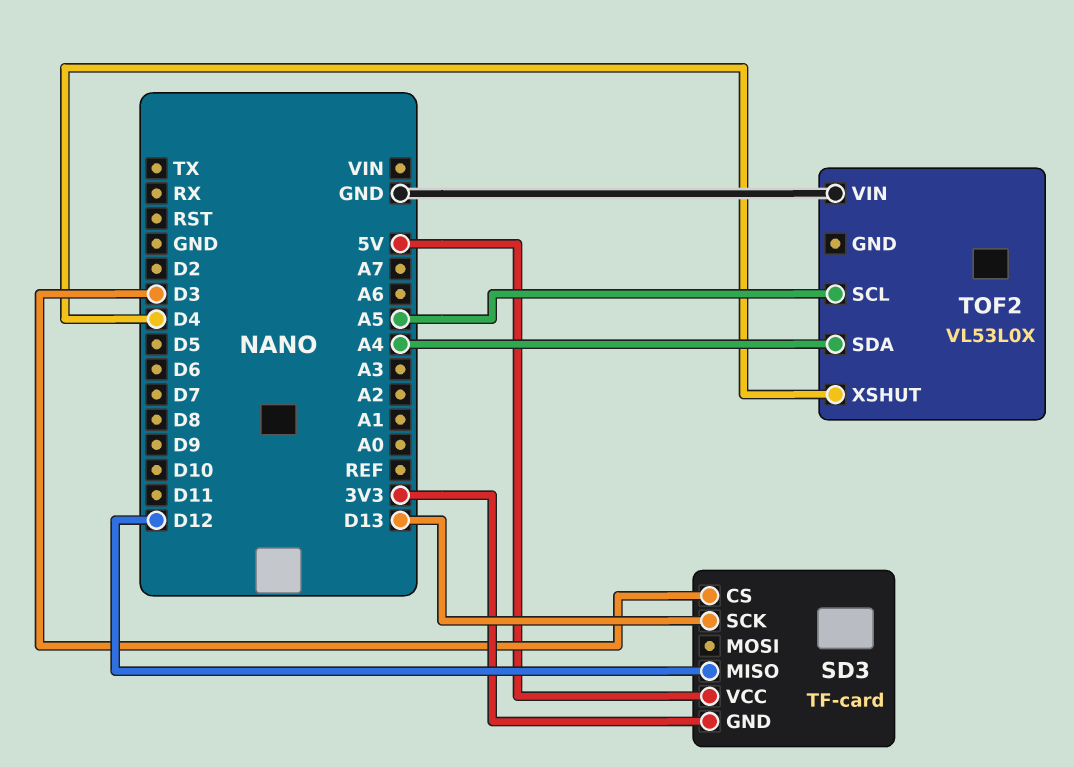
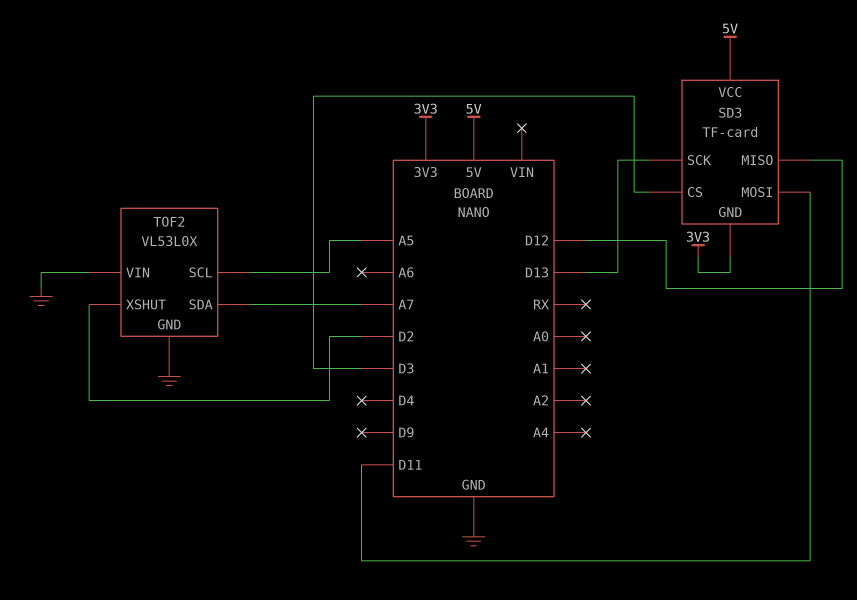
SD3 pin MOSI: none -> D11
TOF2 pin GND: none -> GND
TOF2 pin SDA: A4 -> A7
TOF2 pin XSHUT: D4 -> D2

